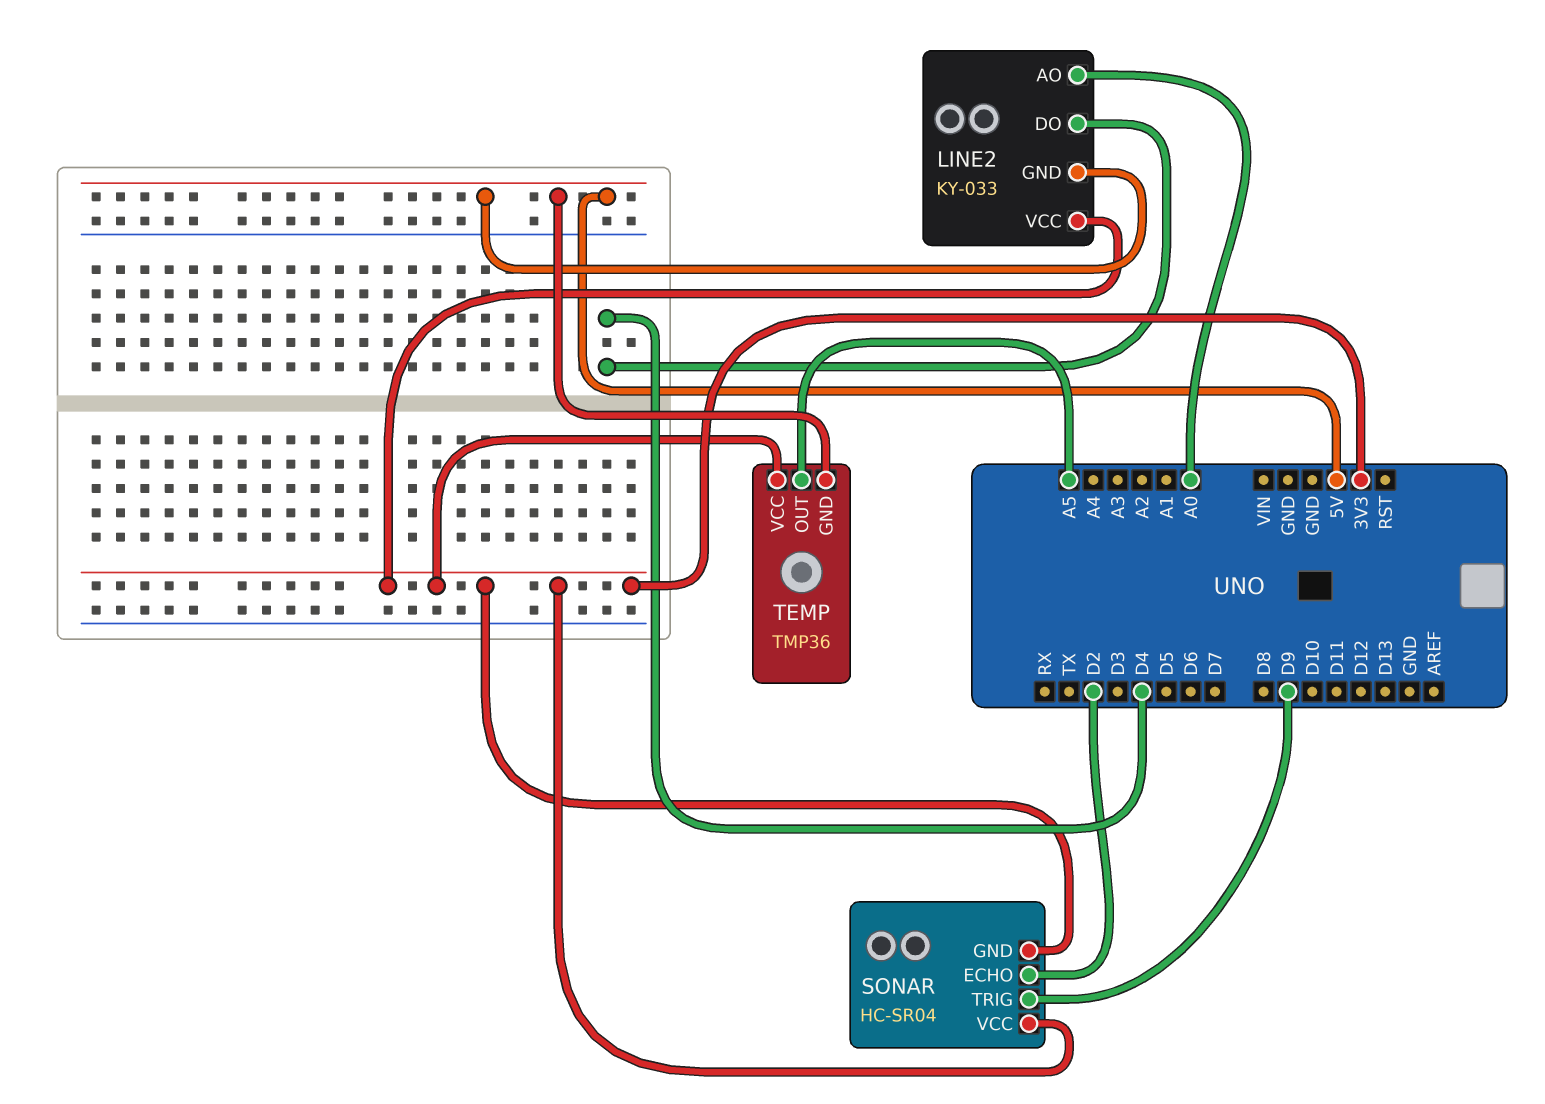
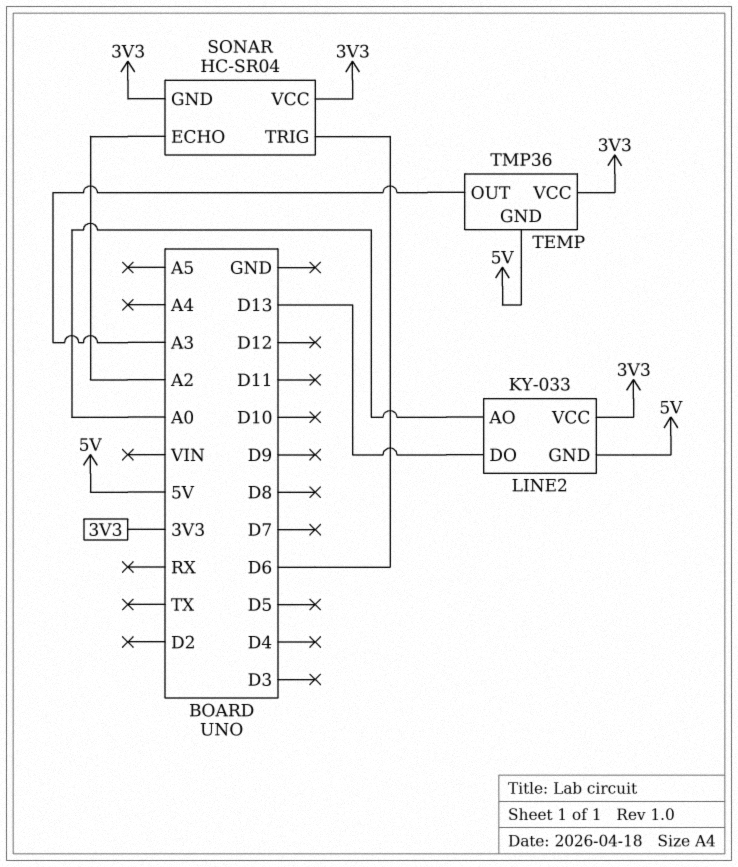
LINE2 pin DO: D4 -> D13
SONAR pin ECHO: D2 -> A2
SONAR pin TRIG: D9 -> D6
TEMP pin OUT: A5 -> A3

